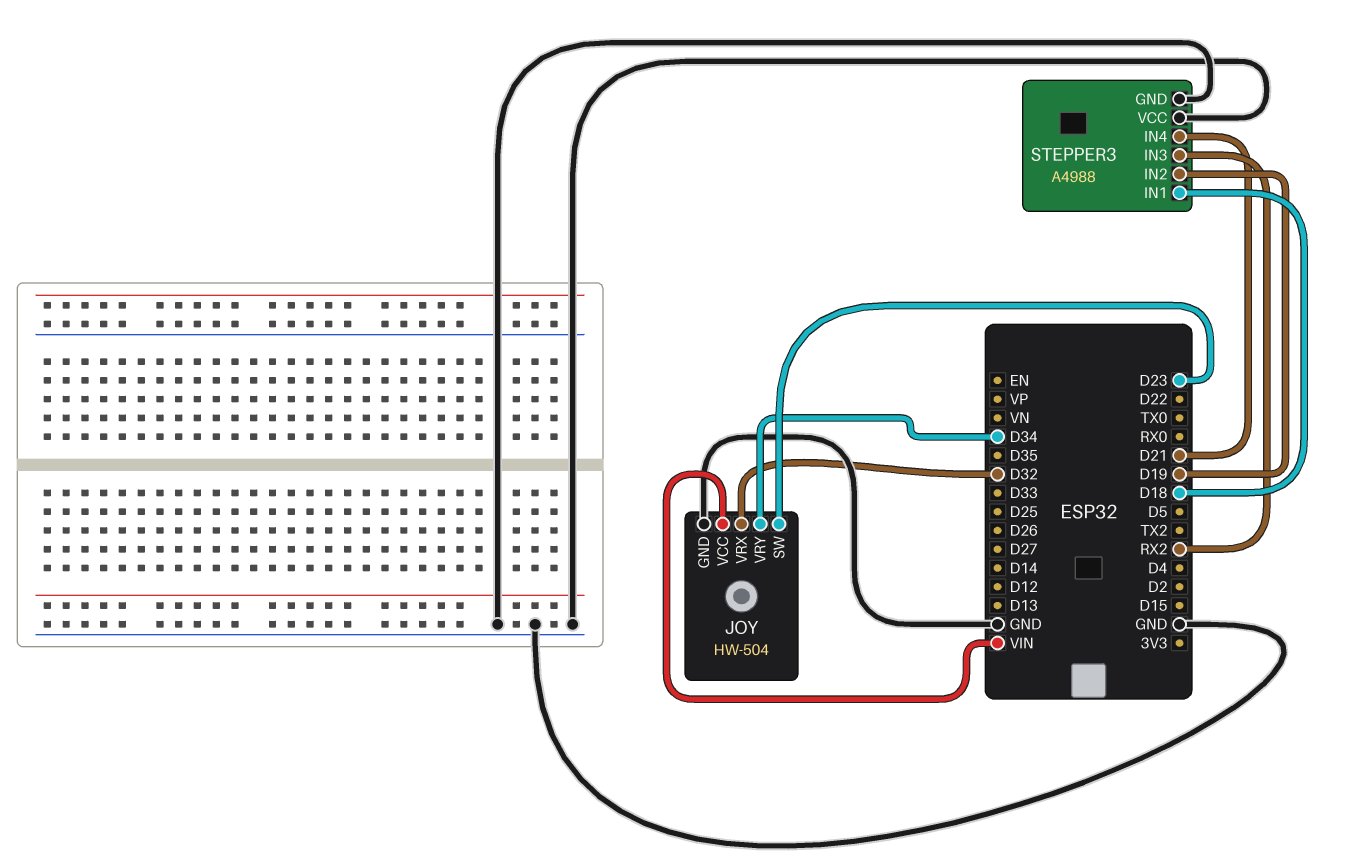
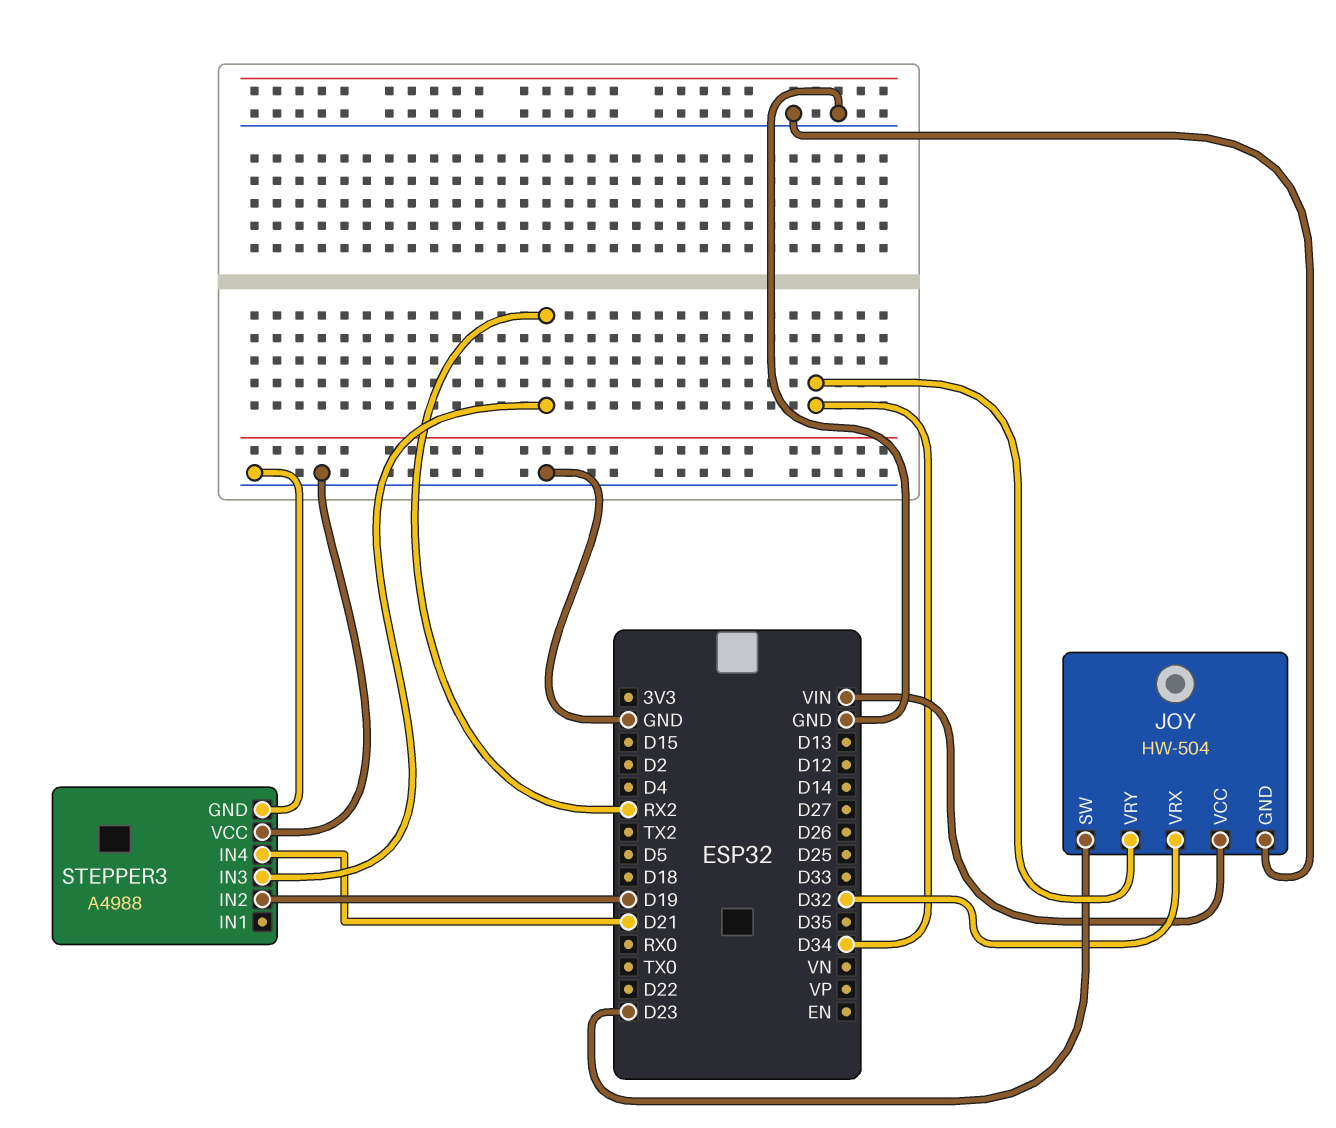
STEPPER3 pin IN1: D18 -> none

